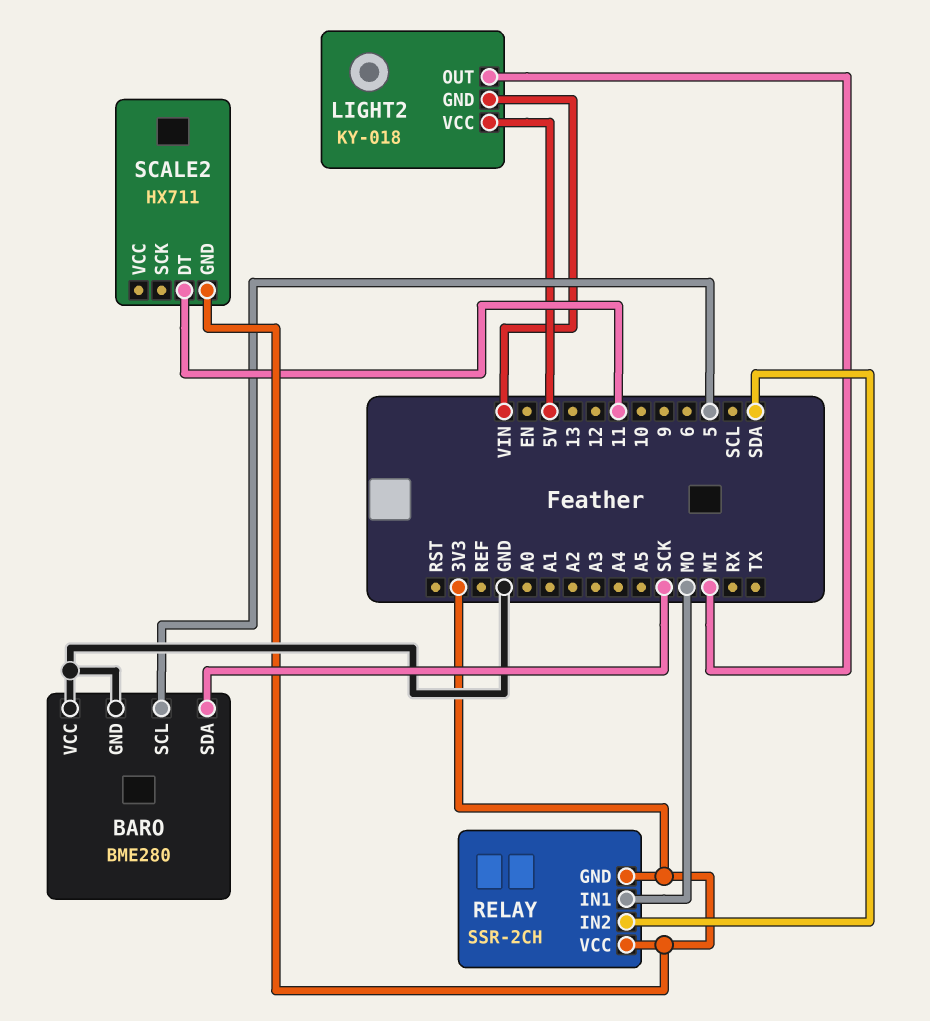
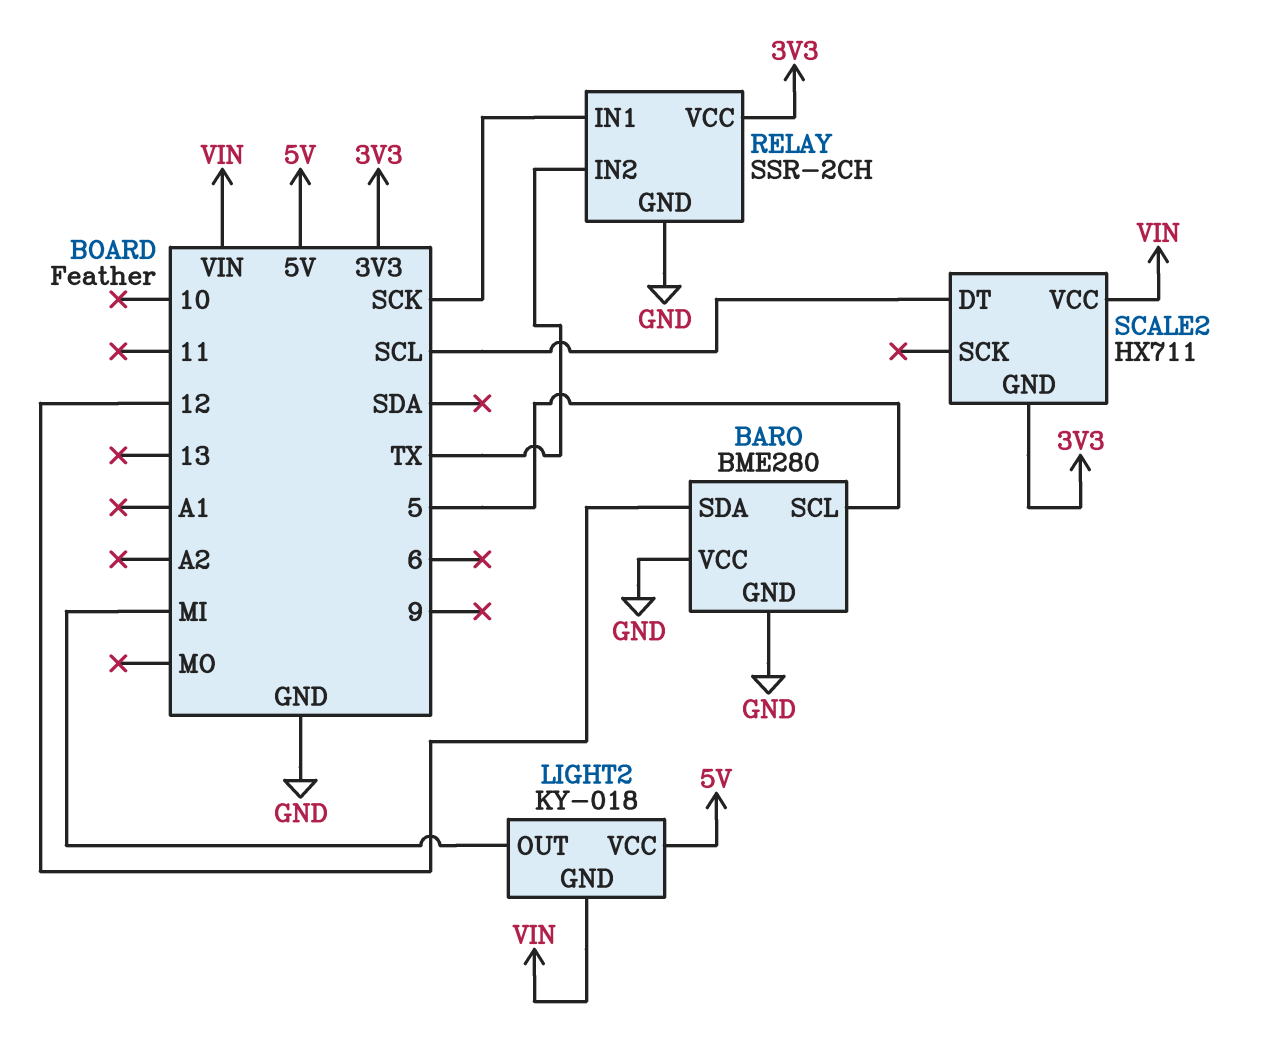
BARO pin SDA: SCK -> 12
RELAY pin GND: 3V3 -> GND
RELAY pin IN1: MO -> SCK
RELAY pin IN2: SDA -> TX
SCALE2 pin DT: 11 -> SCL
SCALE2 pin VCC: none -> VIN

